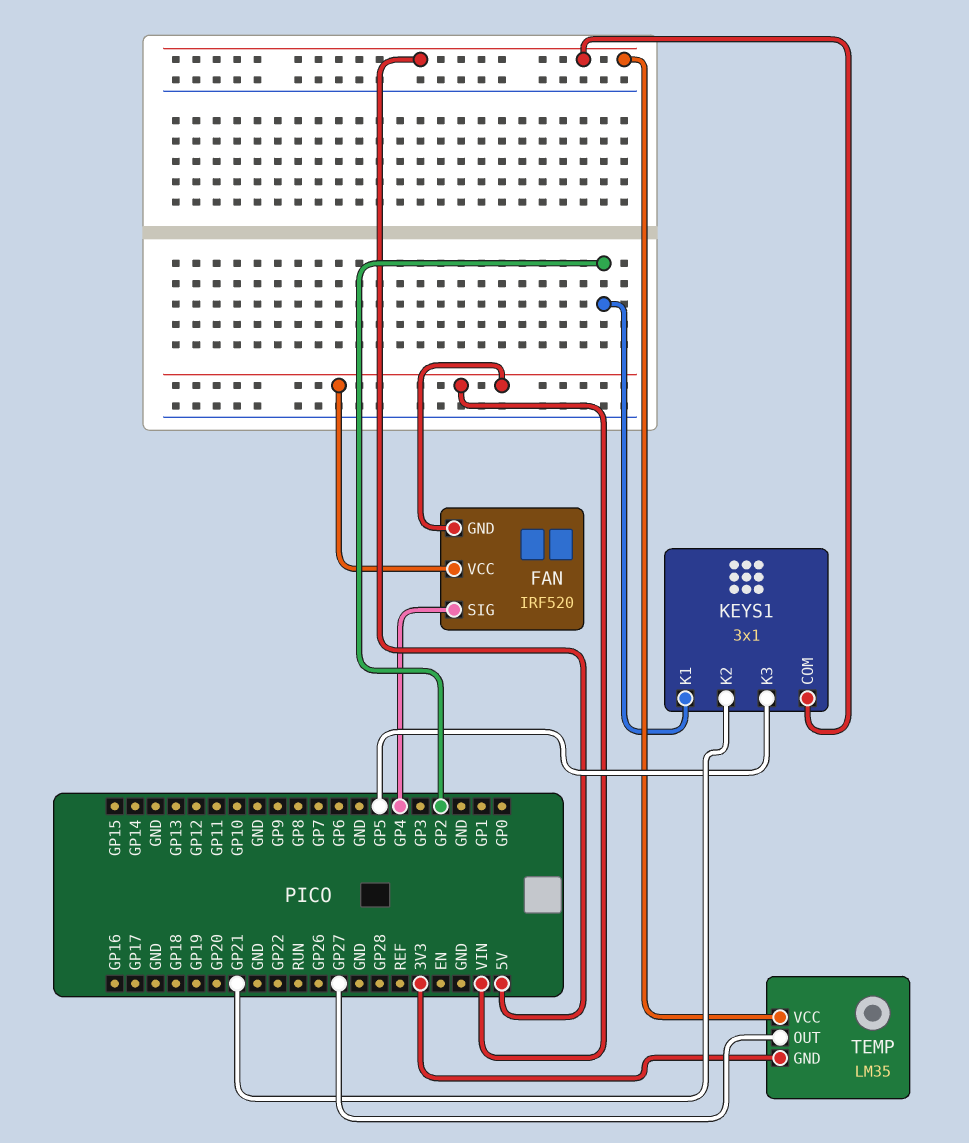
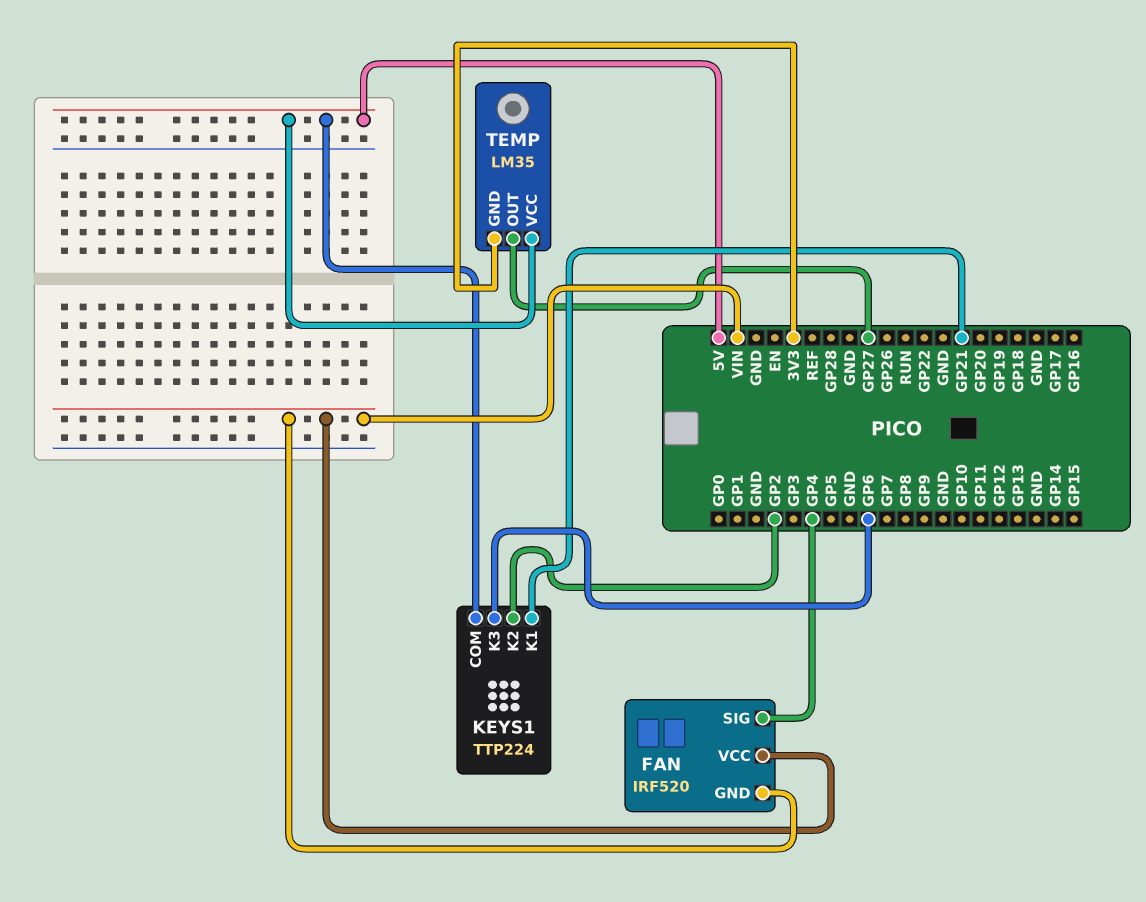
KEYS1: 3x1 -> TTP224
KEYS1 pin K1: GP2 -> GP21
KEYS1 pin K2: GP21 -> GP2
KEYS1 pin K3: GP5 -> GP6

